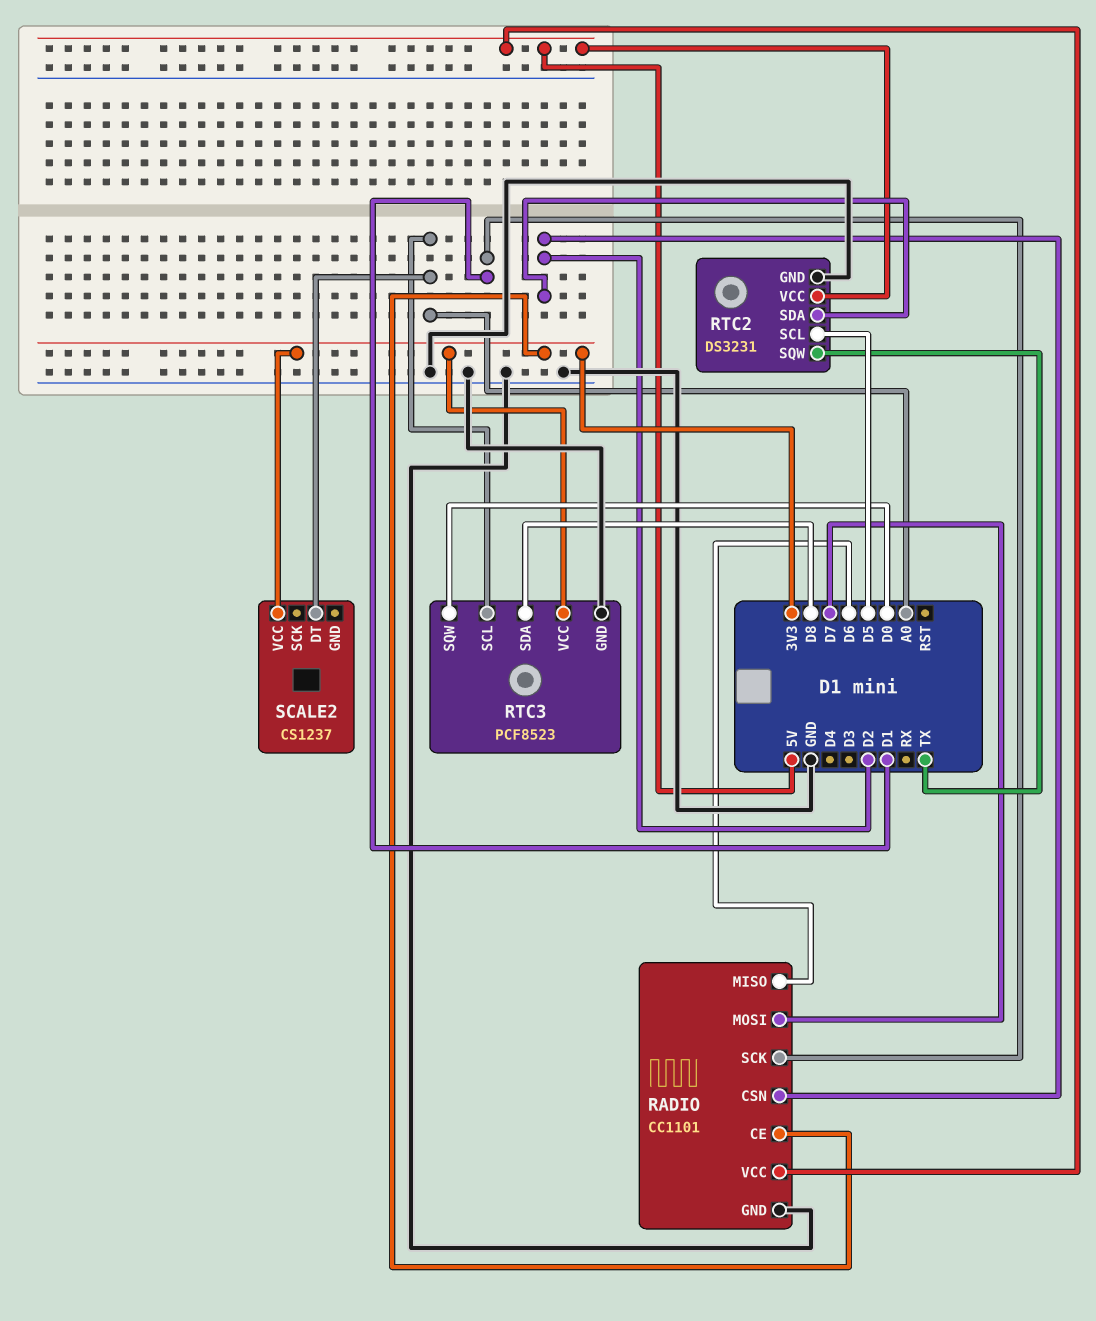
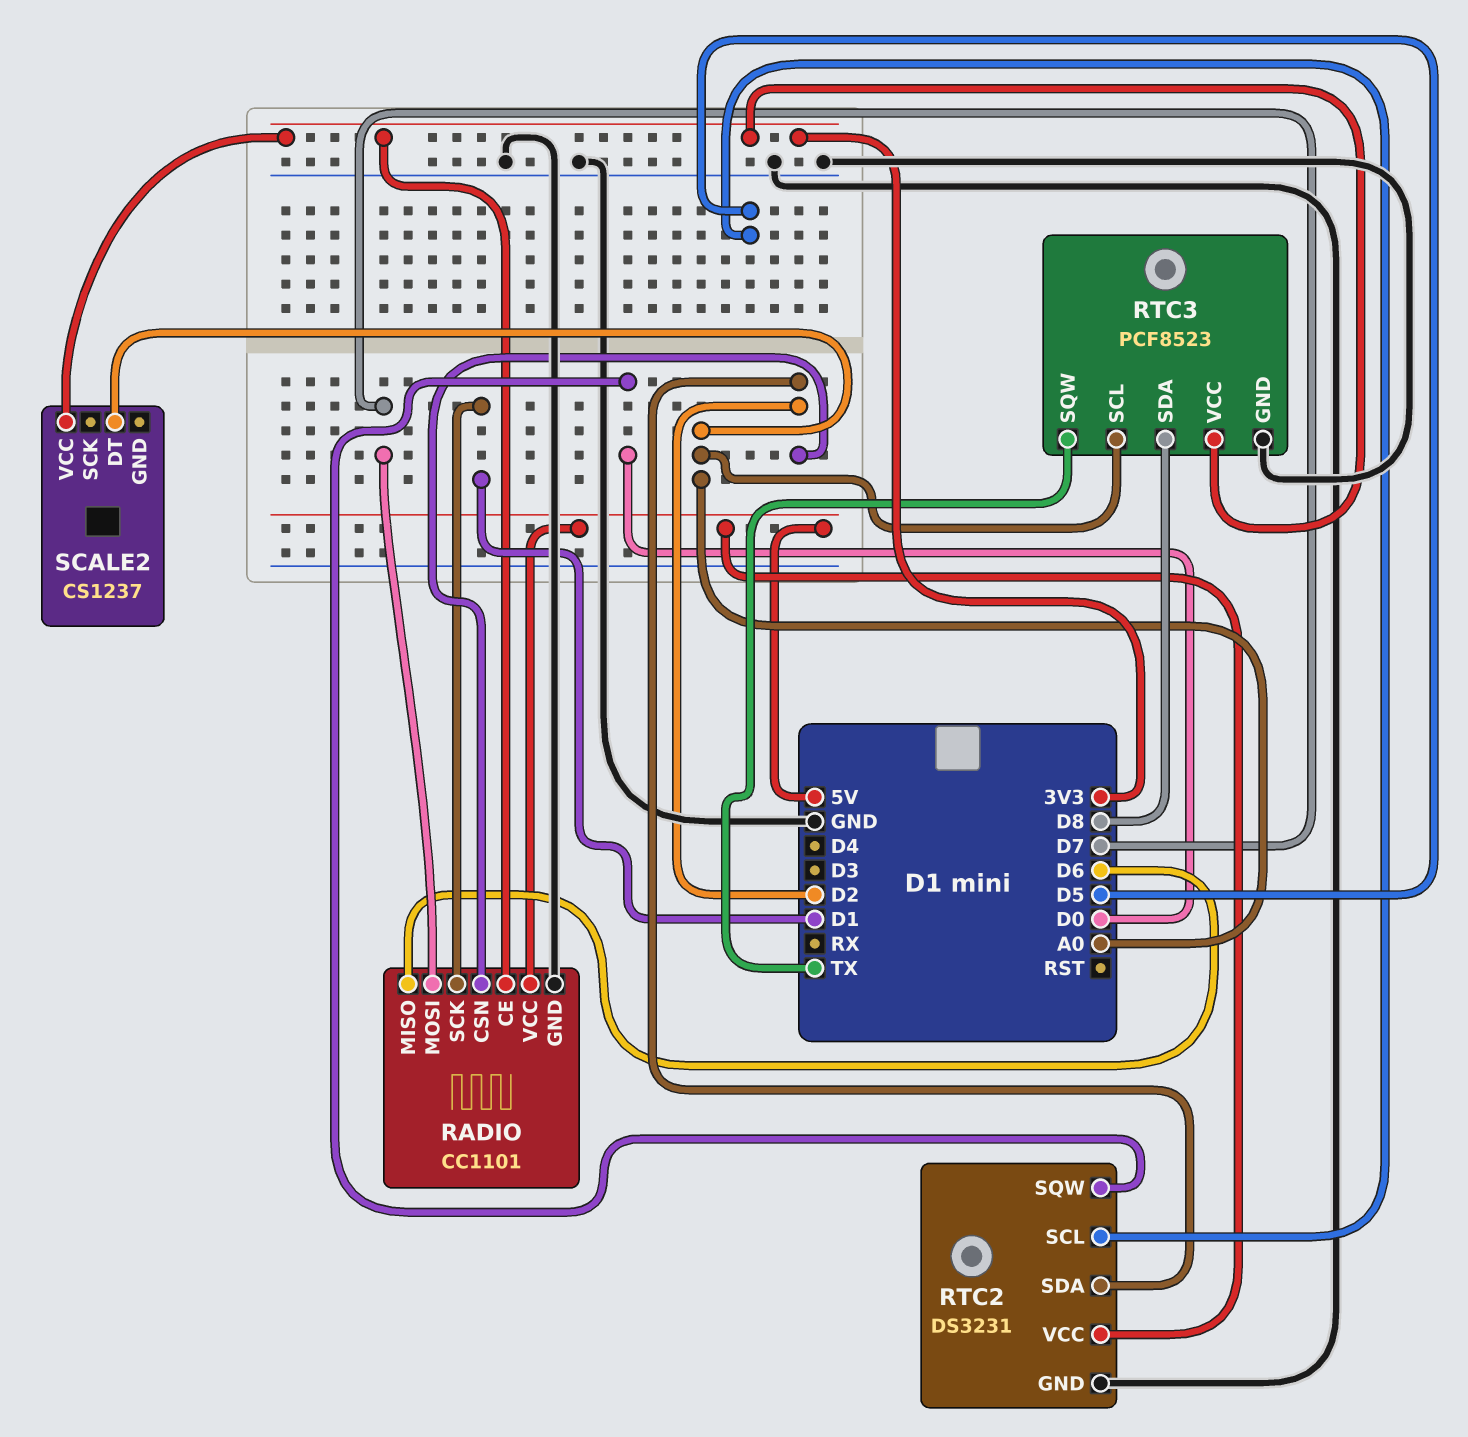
RTC2 pin SQW: TX -> D0
RTC3 pin SQW: D0 -> TX

